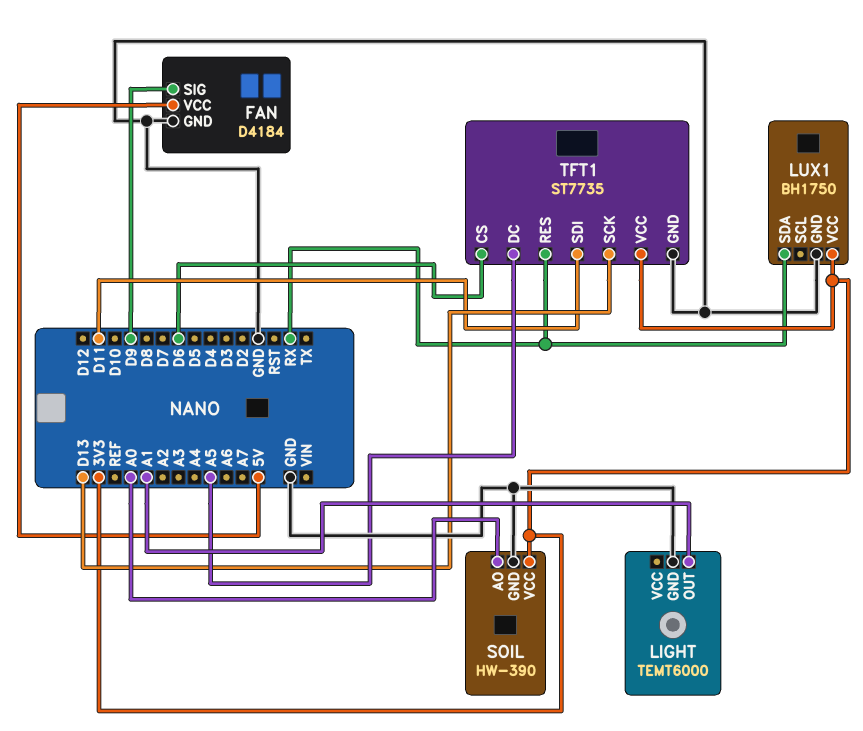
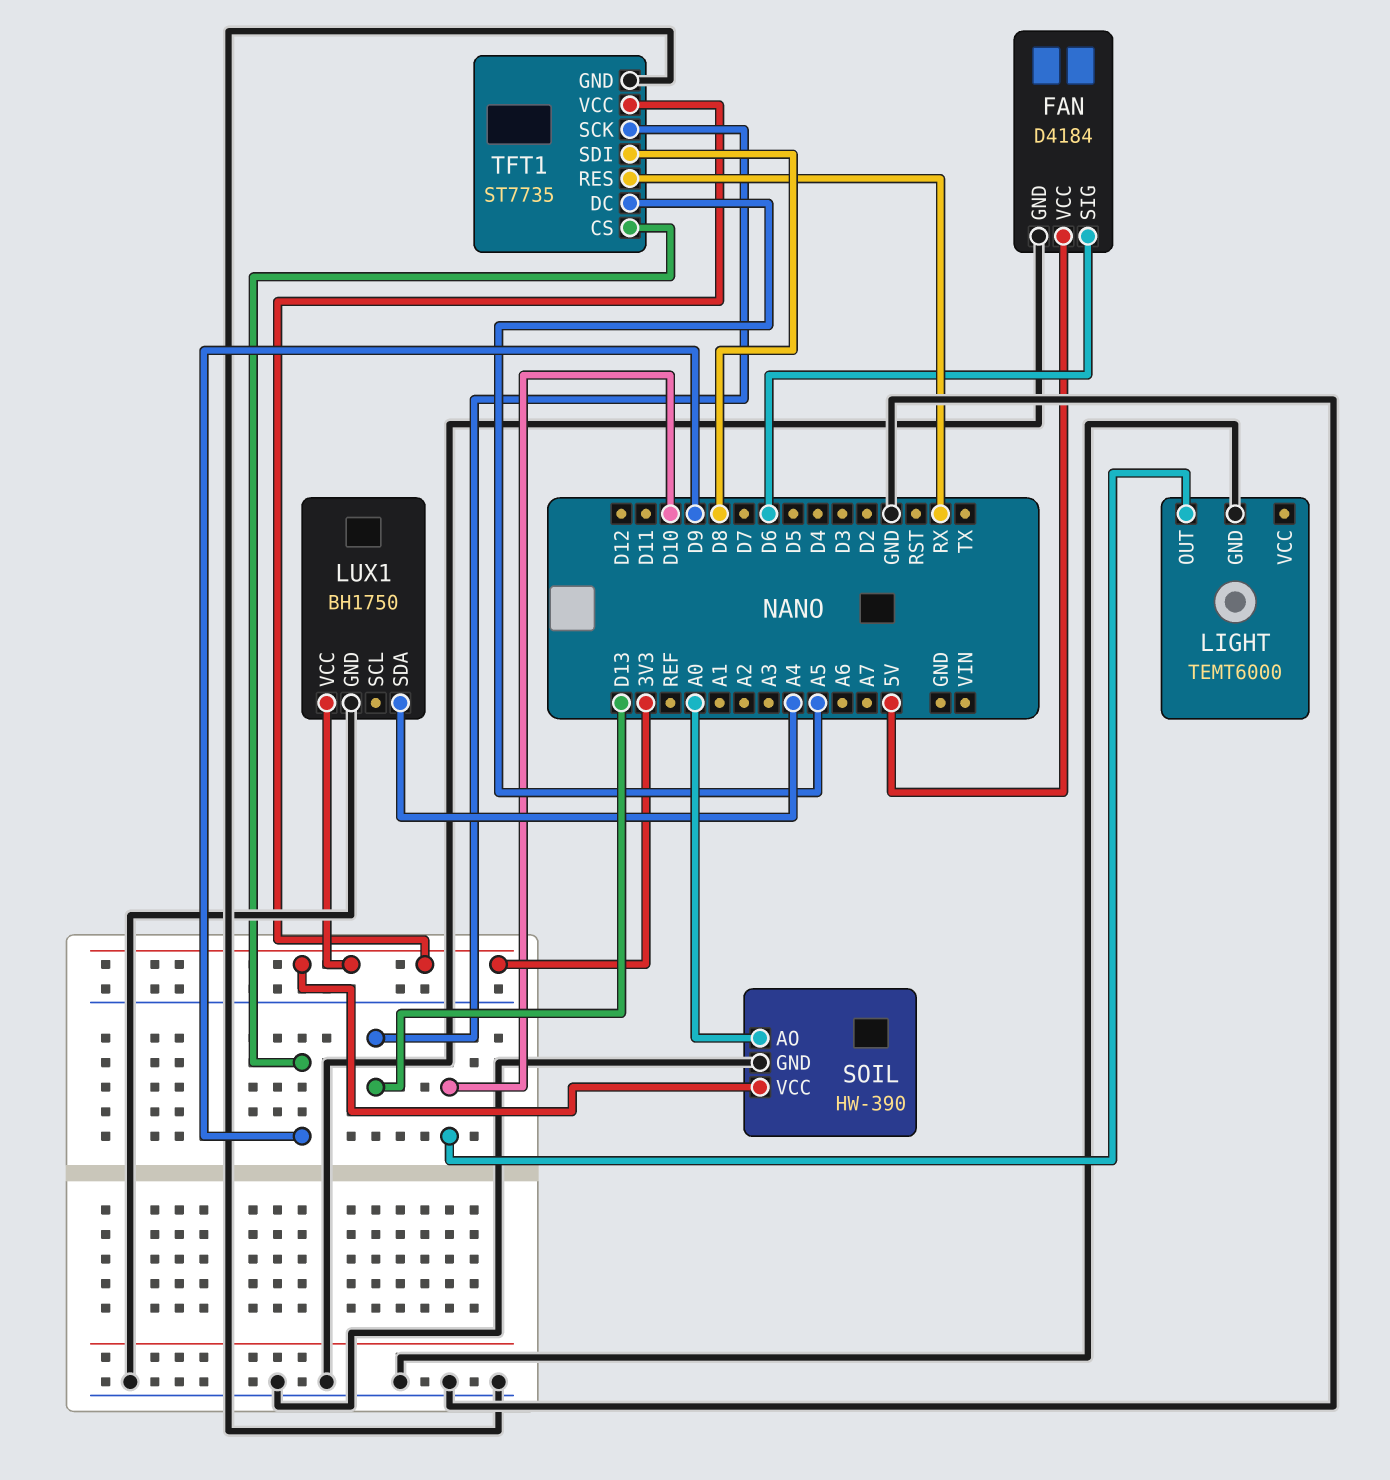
FAN pin SIG: D9 -> D6
LIGHT pin OUT: A1 -> D10
LUX1 pin SDA: RX -> A4
TFT1 pin CS: D6 -> D9
TFT1 pin SDI: D11 -> D8

